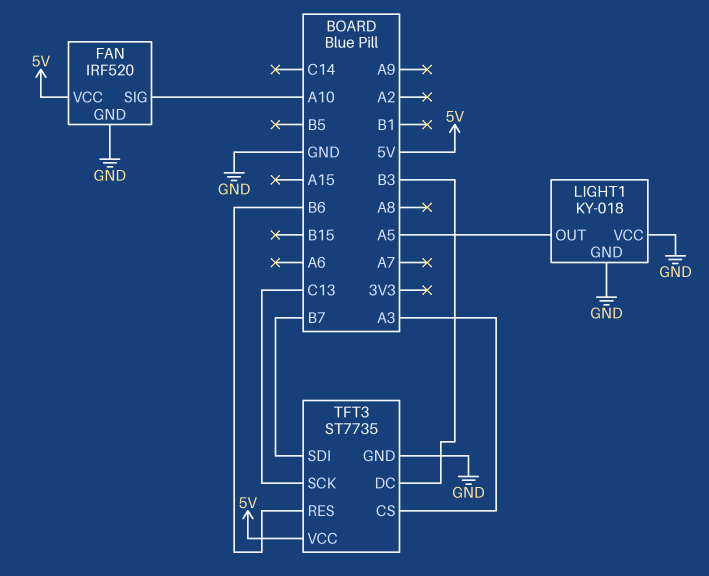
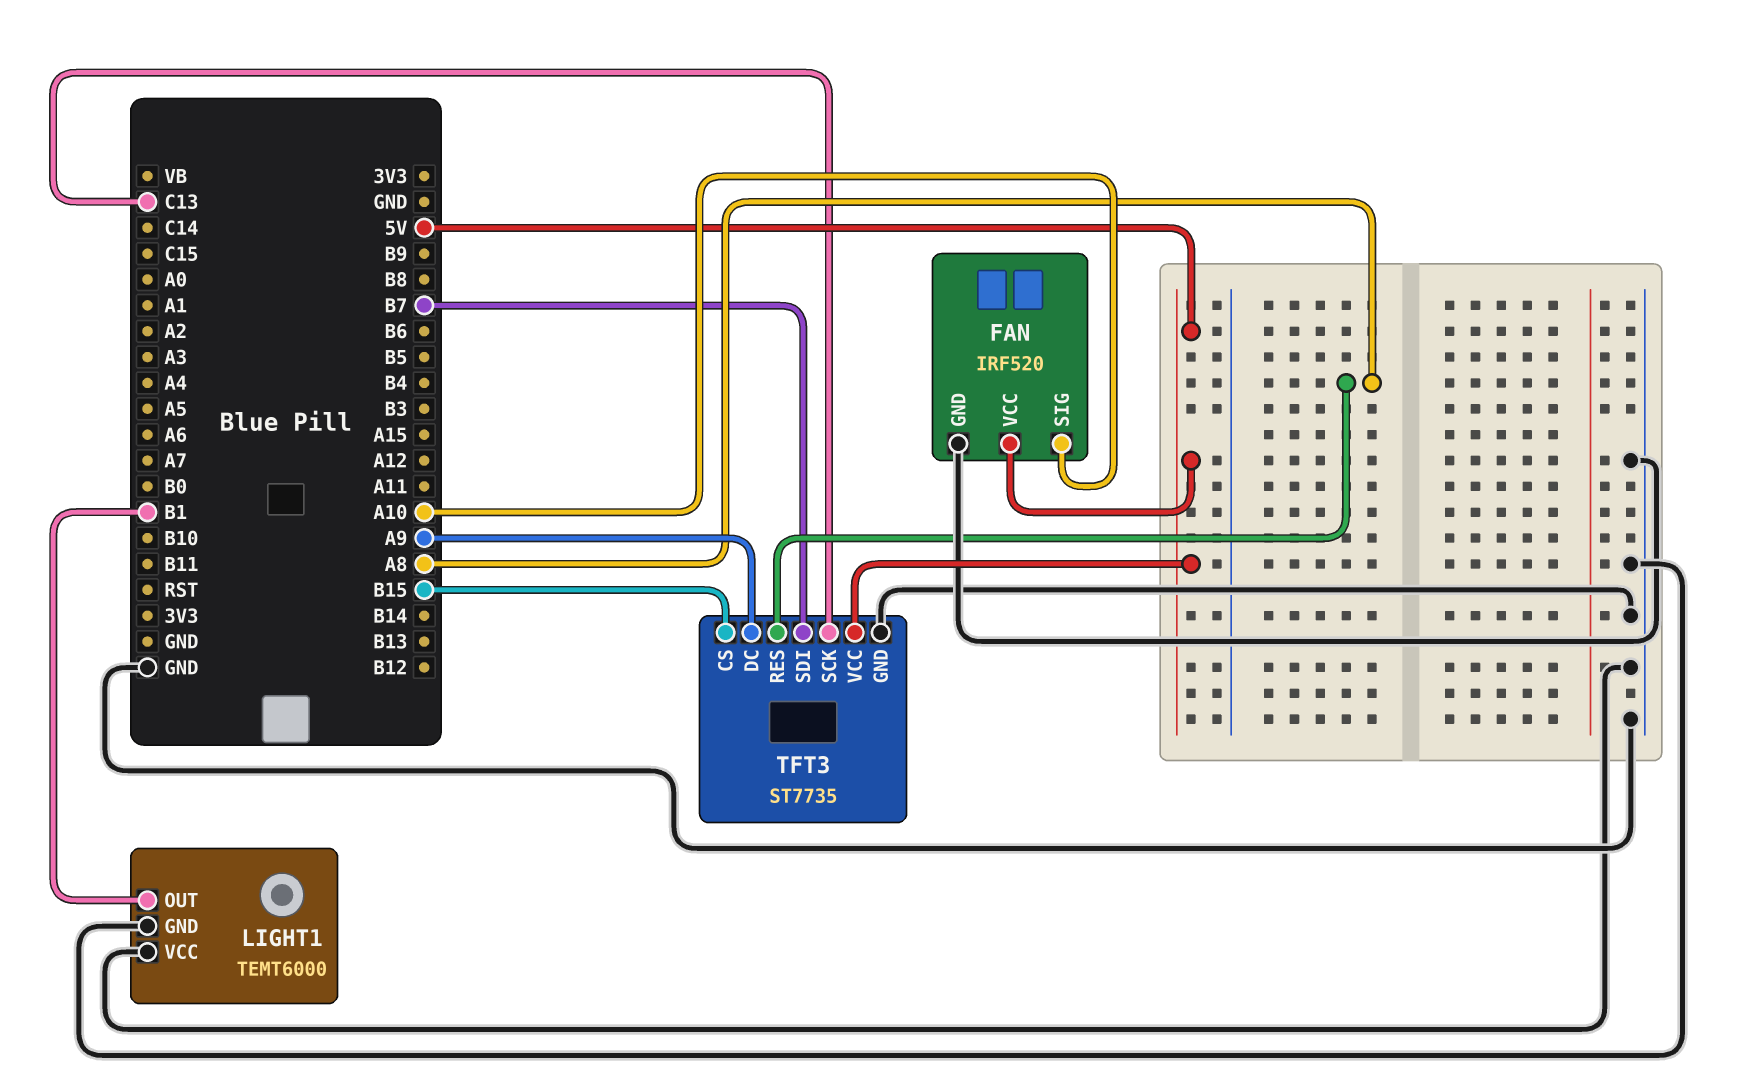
LIGHT1: KY-018 -> TEMT6000
LIGHT1 pin OUT: A5 -> B1
TFT3 pin CS: A3 -> B15
TFT3 pin DC: B3 -> A9
TFT3 pin RES: B6 -> A8

